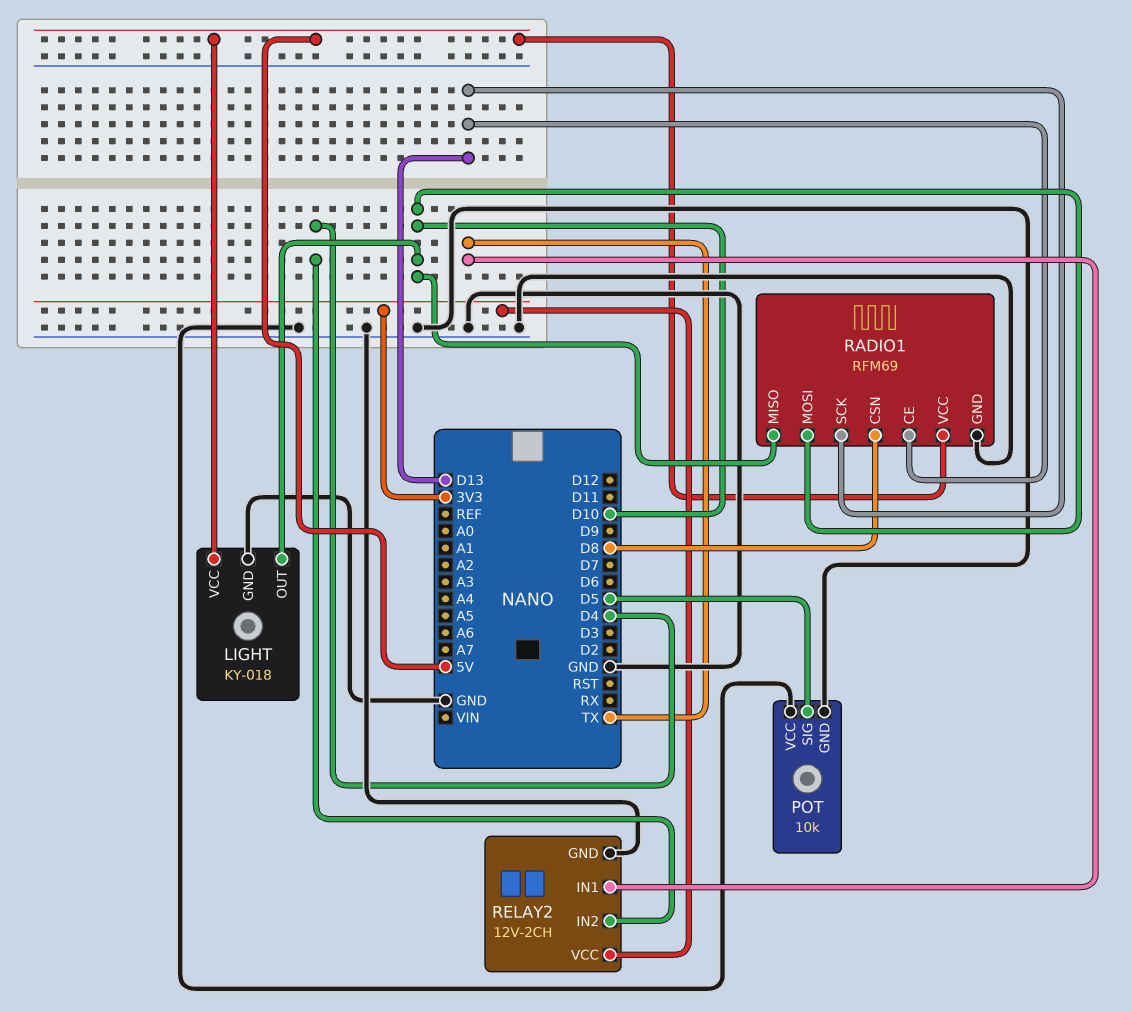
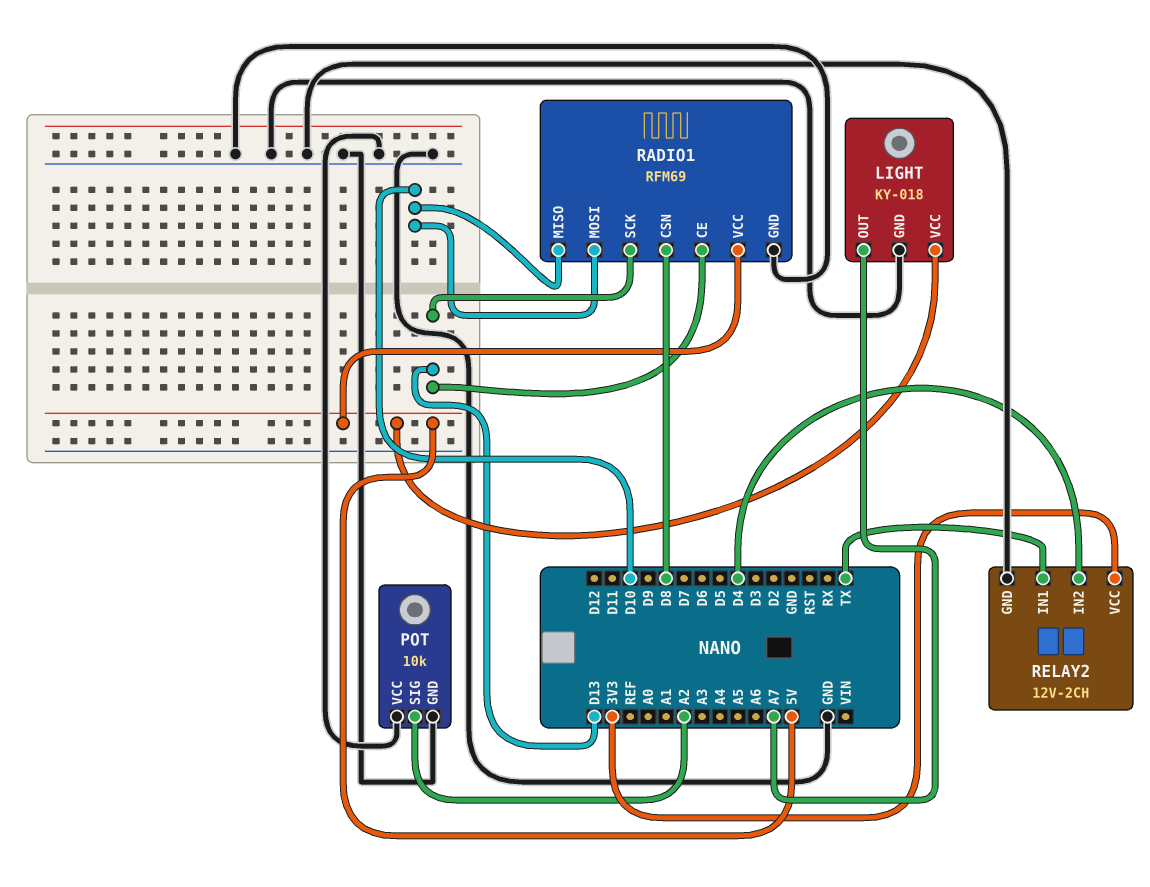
LIGHT pin OUT: D10 -> A7
POT pin SIG: D5 -> A2

